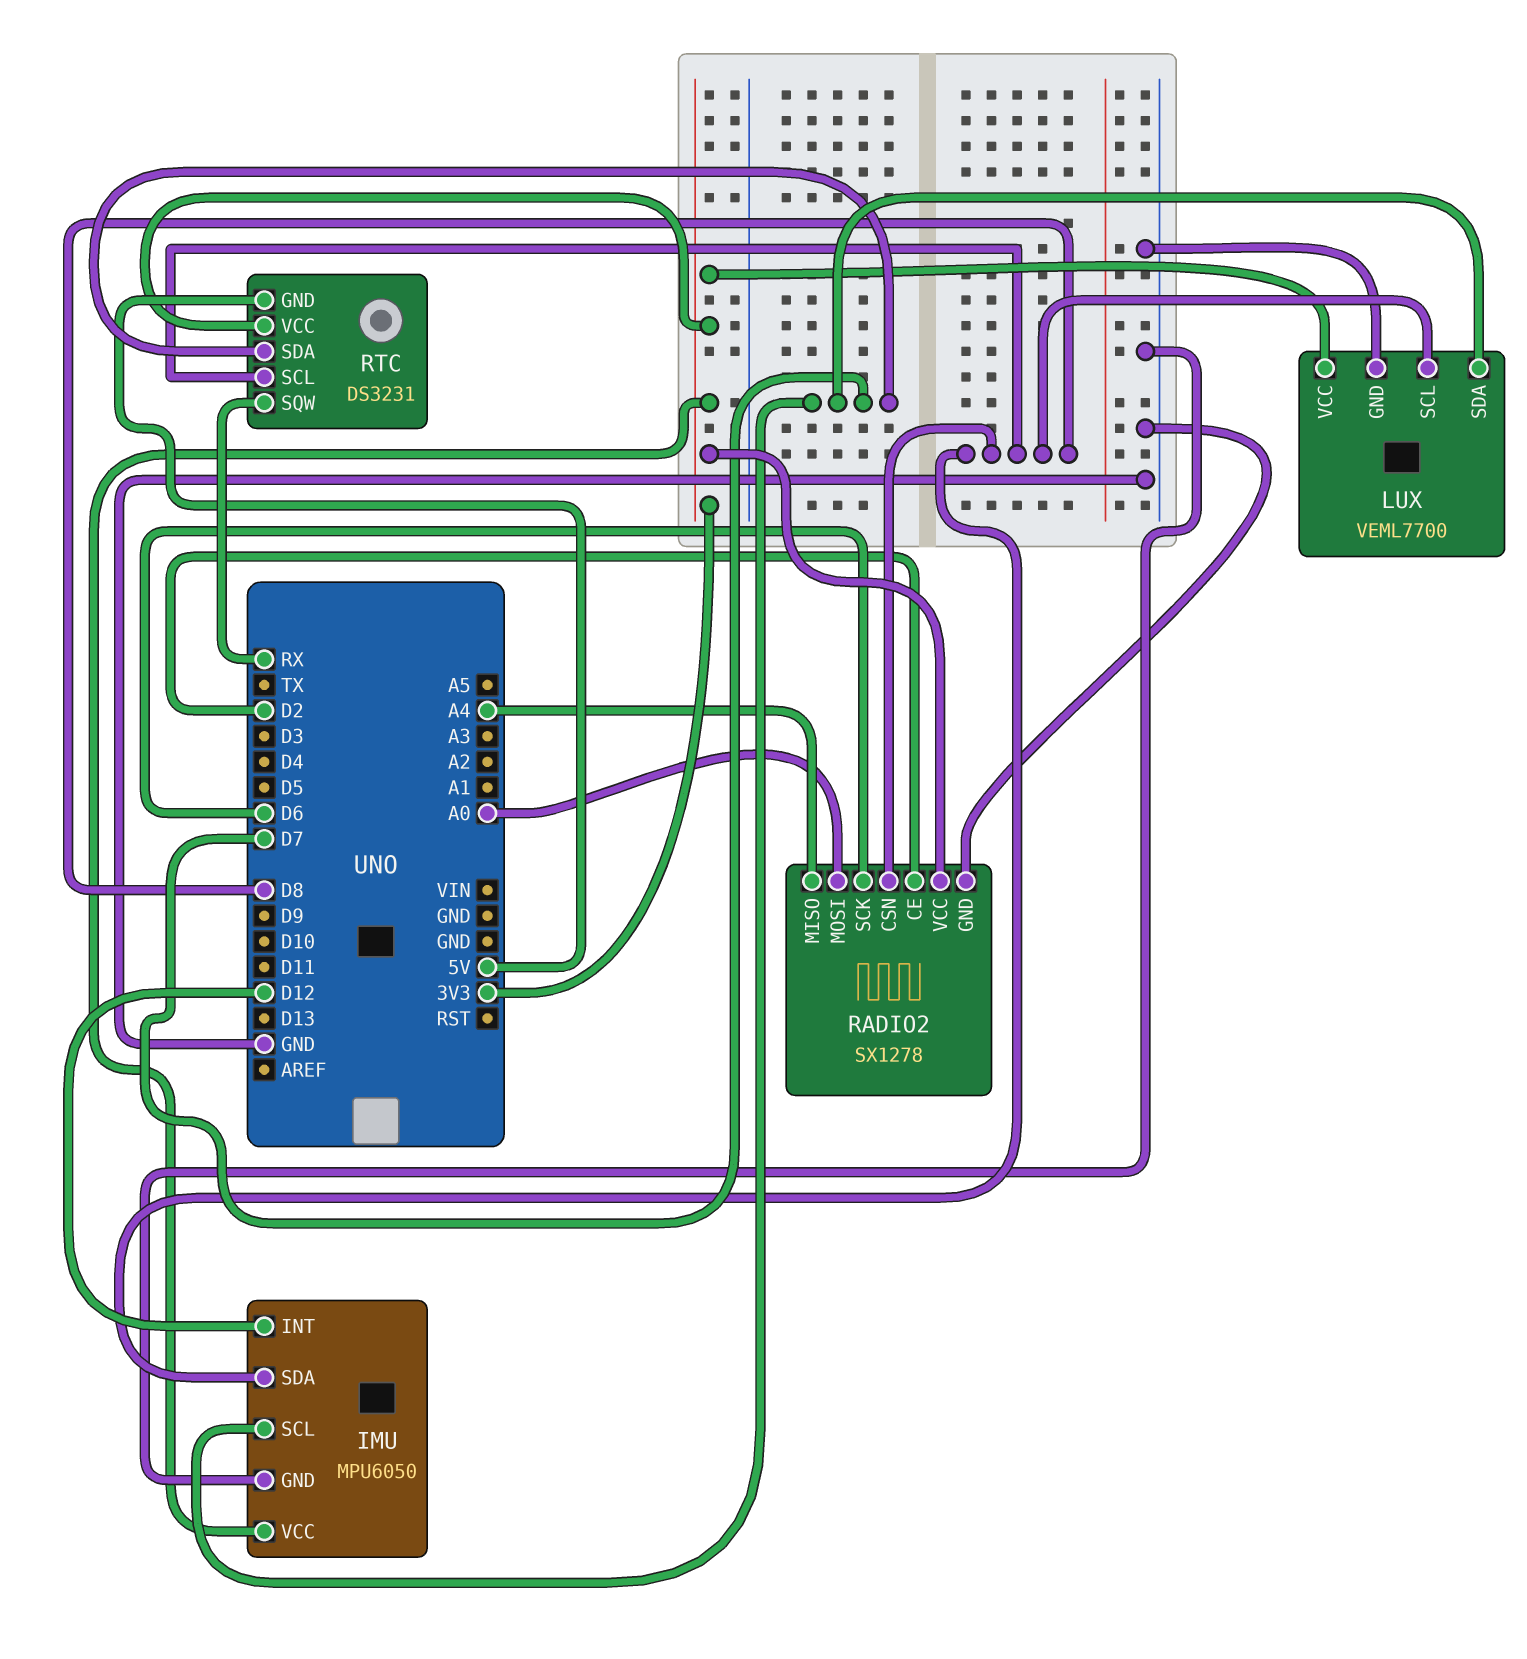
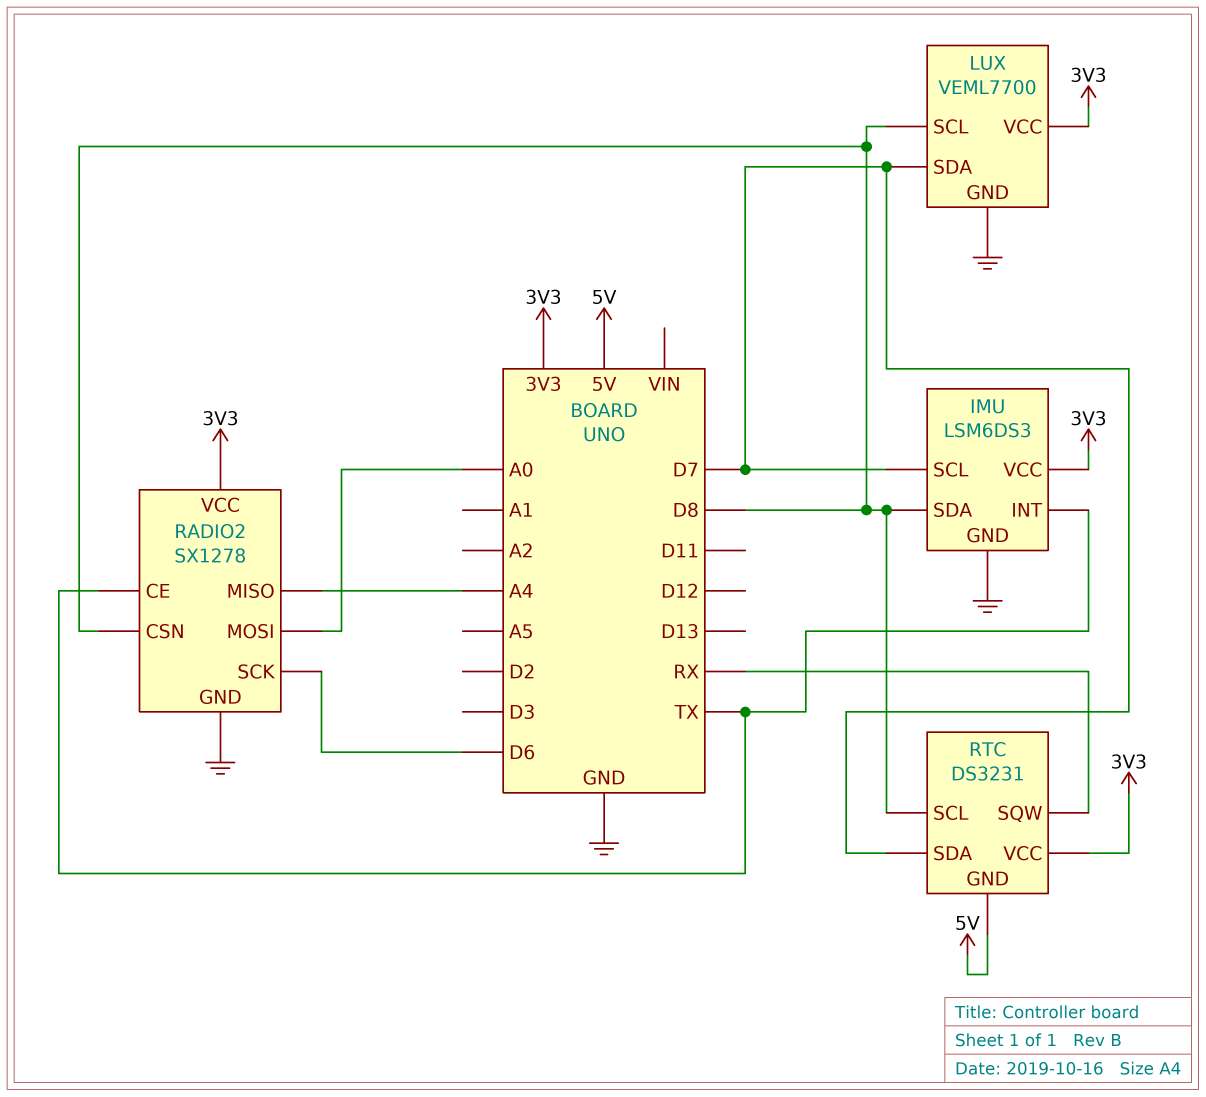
IMU: MPU6050 -> LSM6DS3
IMU pin INT: D12 -> TX
RADIO2 pin CE: D2 -> TX

